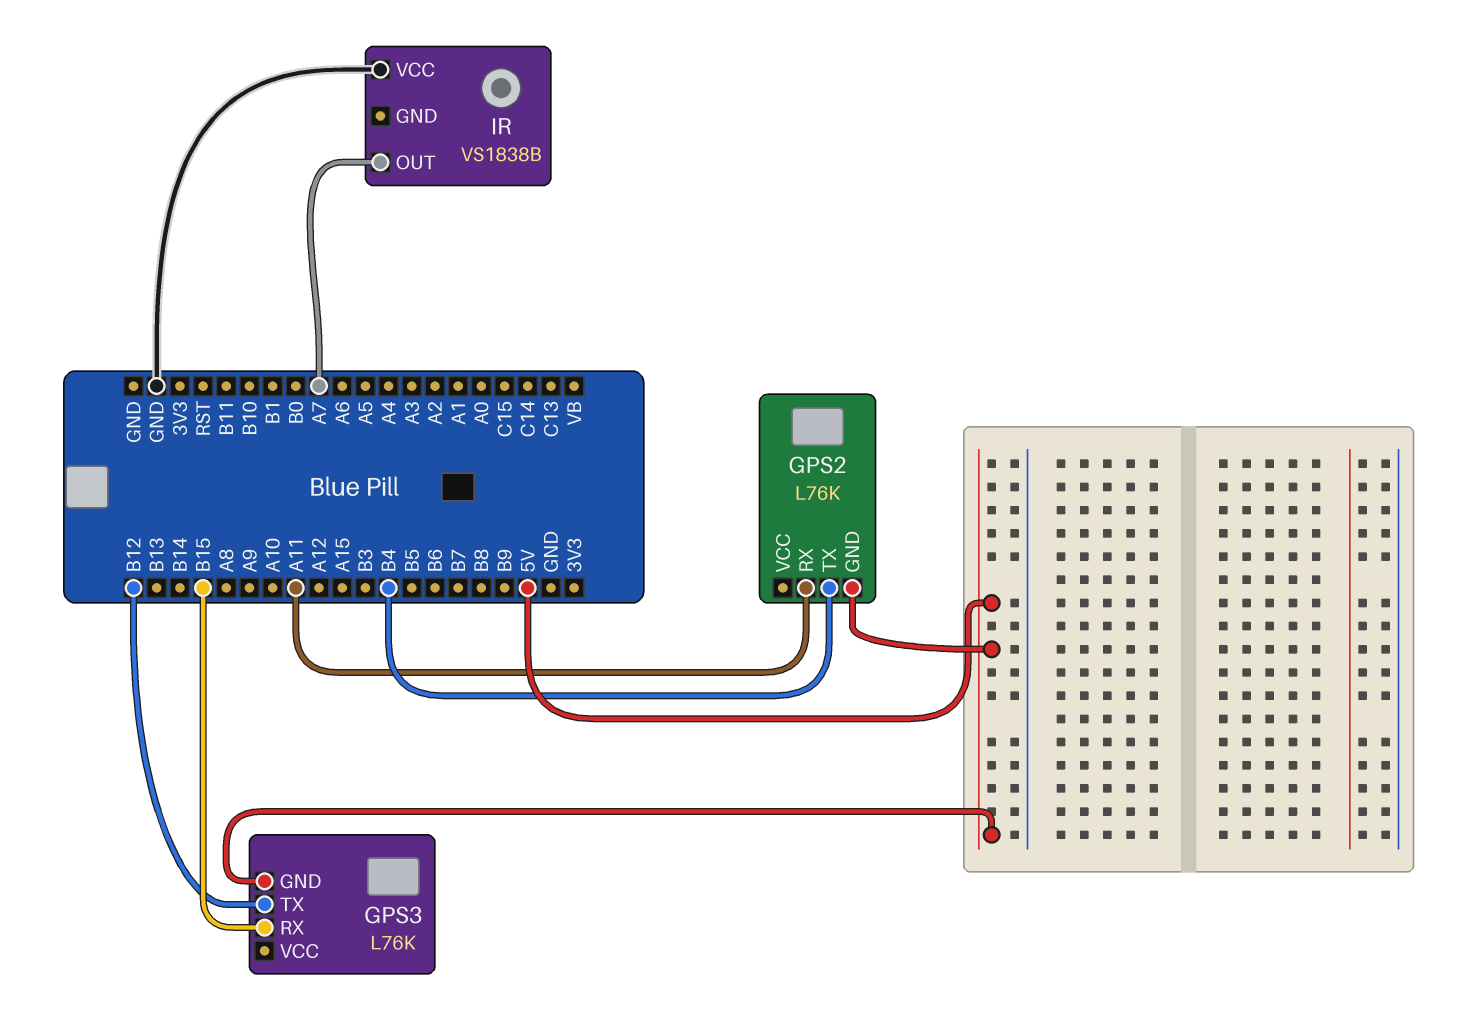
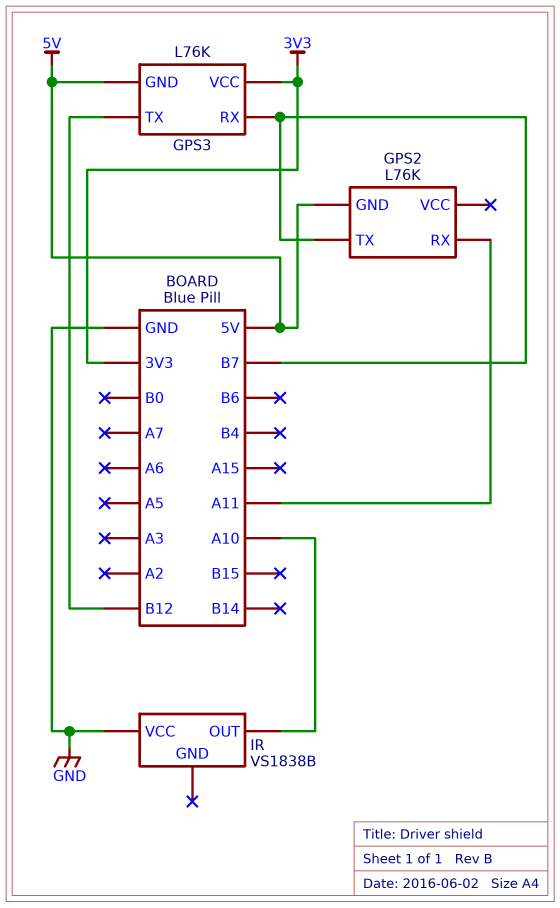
GPS2 pin TX: B4 -> B7
GPS3 pin RX: B15 -> B7
GPS3 pin VCC: none -> 3V3
IR pin OUT: A7 -> A10

